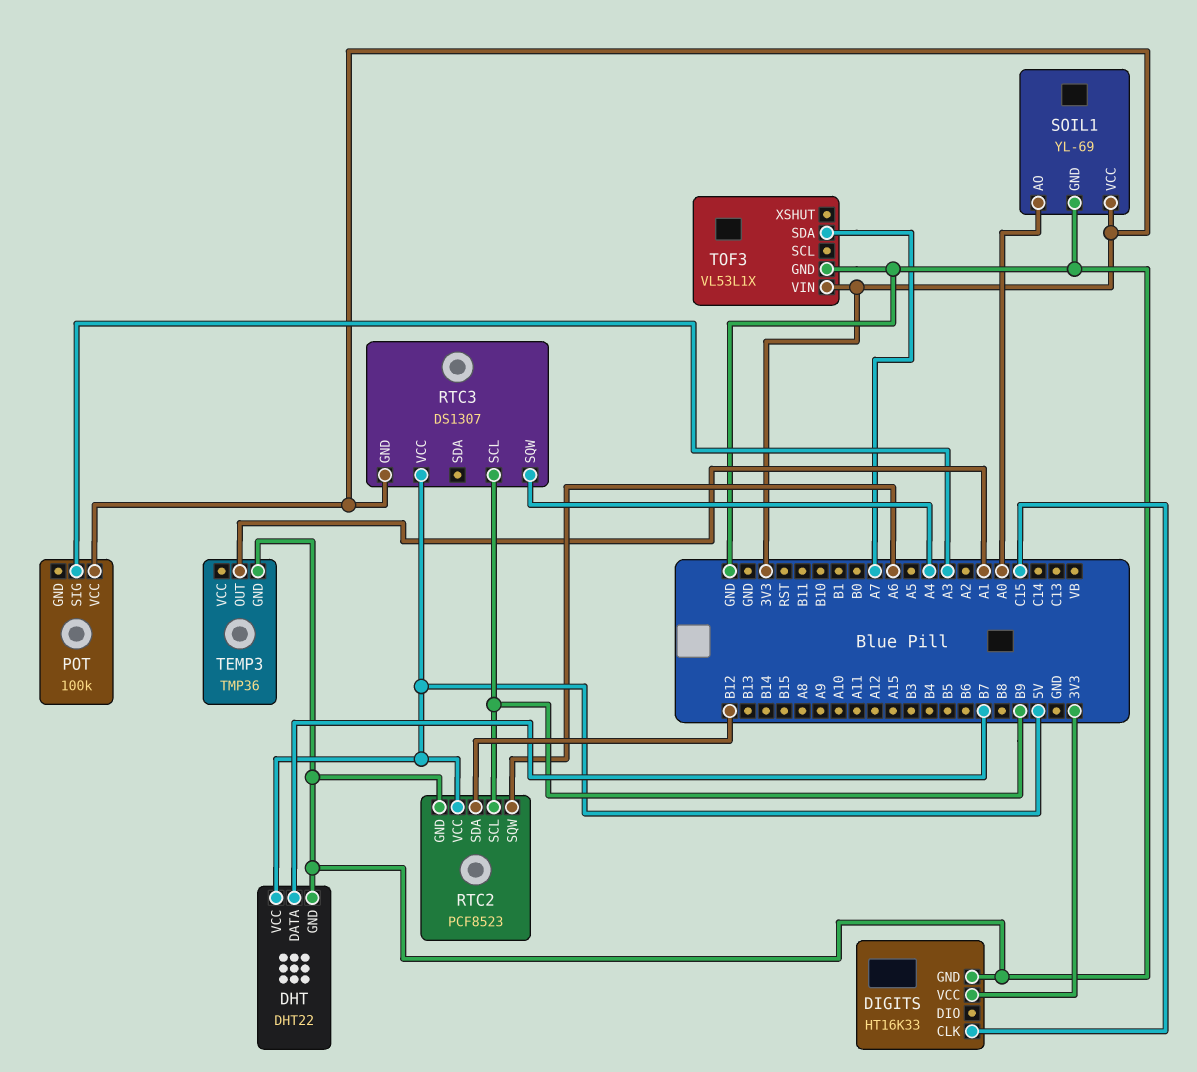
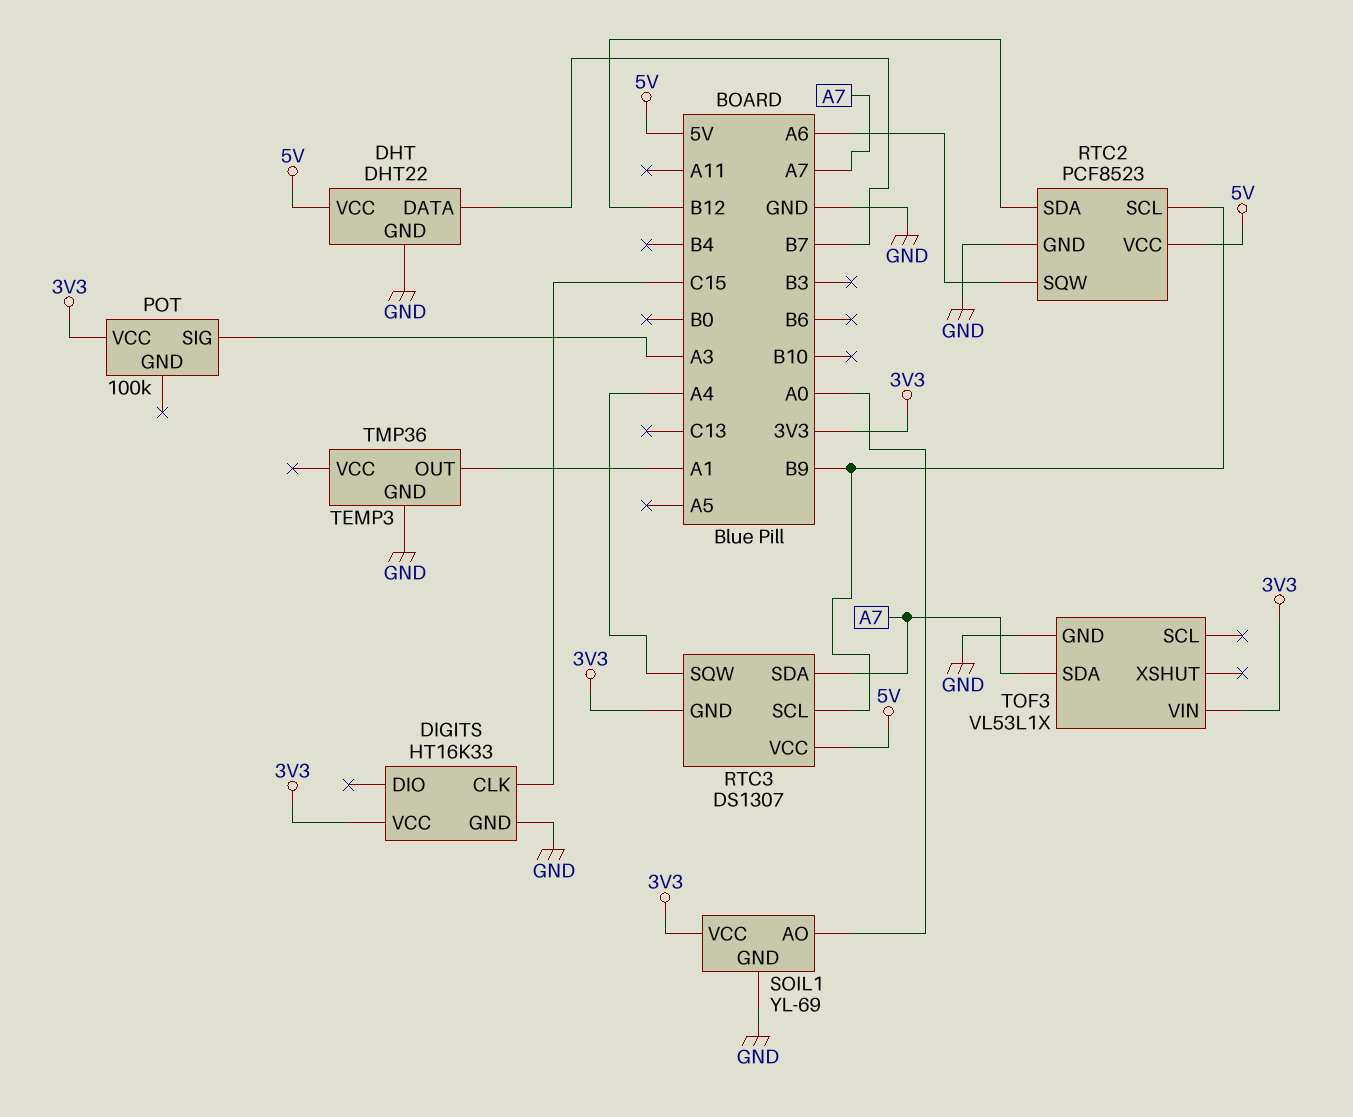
RTC3 pin SDA: none -> A7

